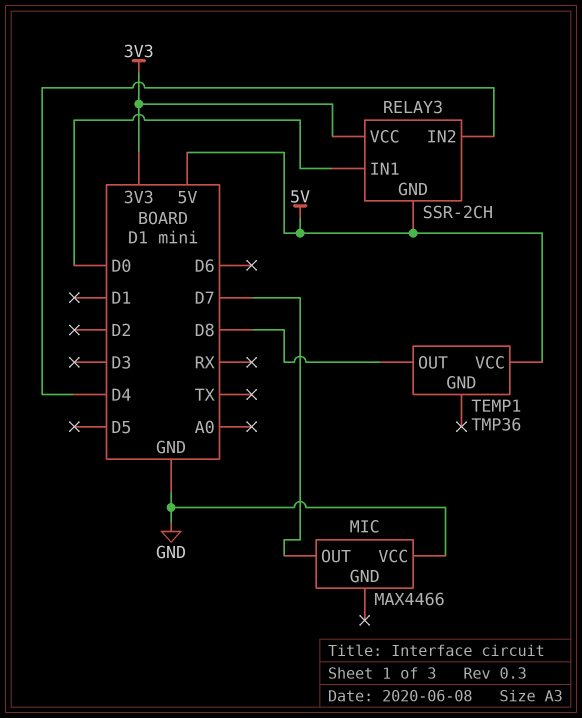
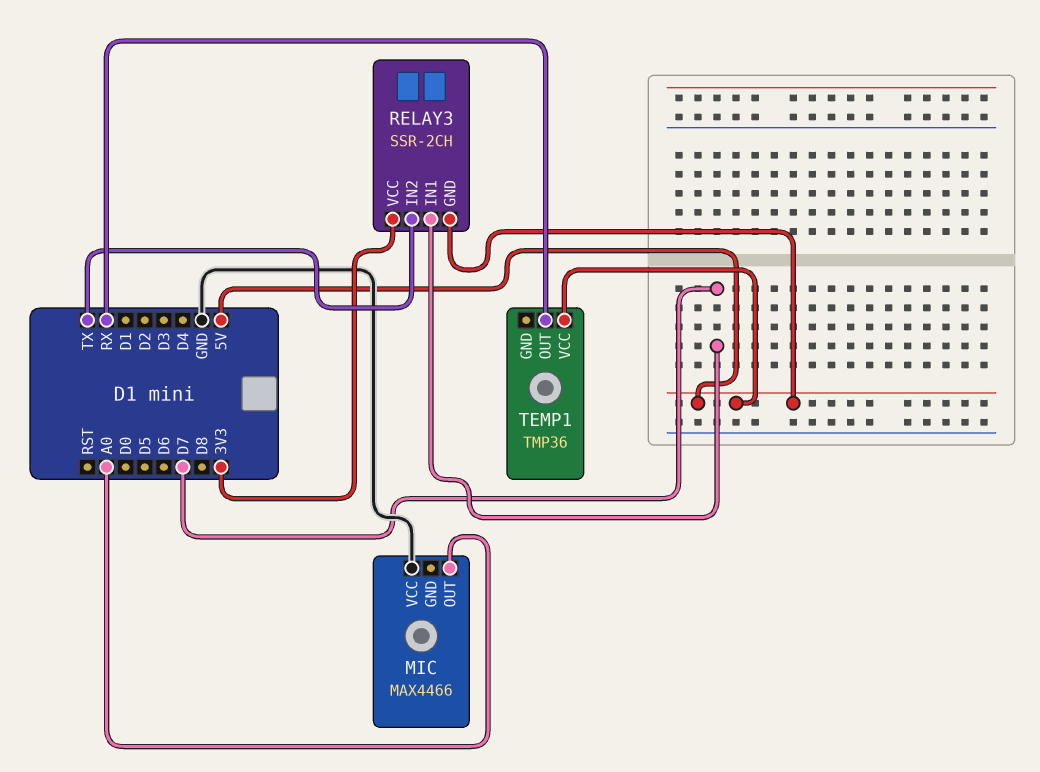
MIC pin OUT: D7 -> A0
RELAY3 pin IN1: D0 -> D7
RELAY3 pin IN2: D4 -> TX
TEMP1 pin OUT: D8 -> RX

